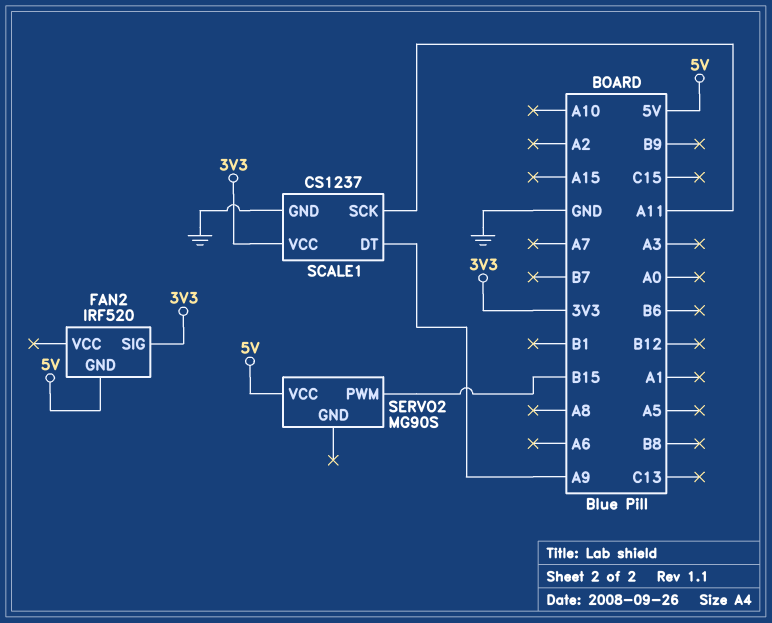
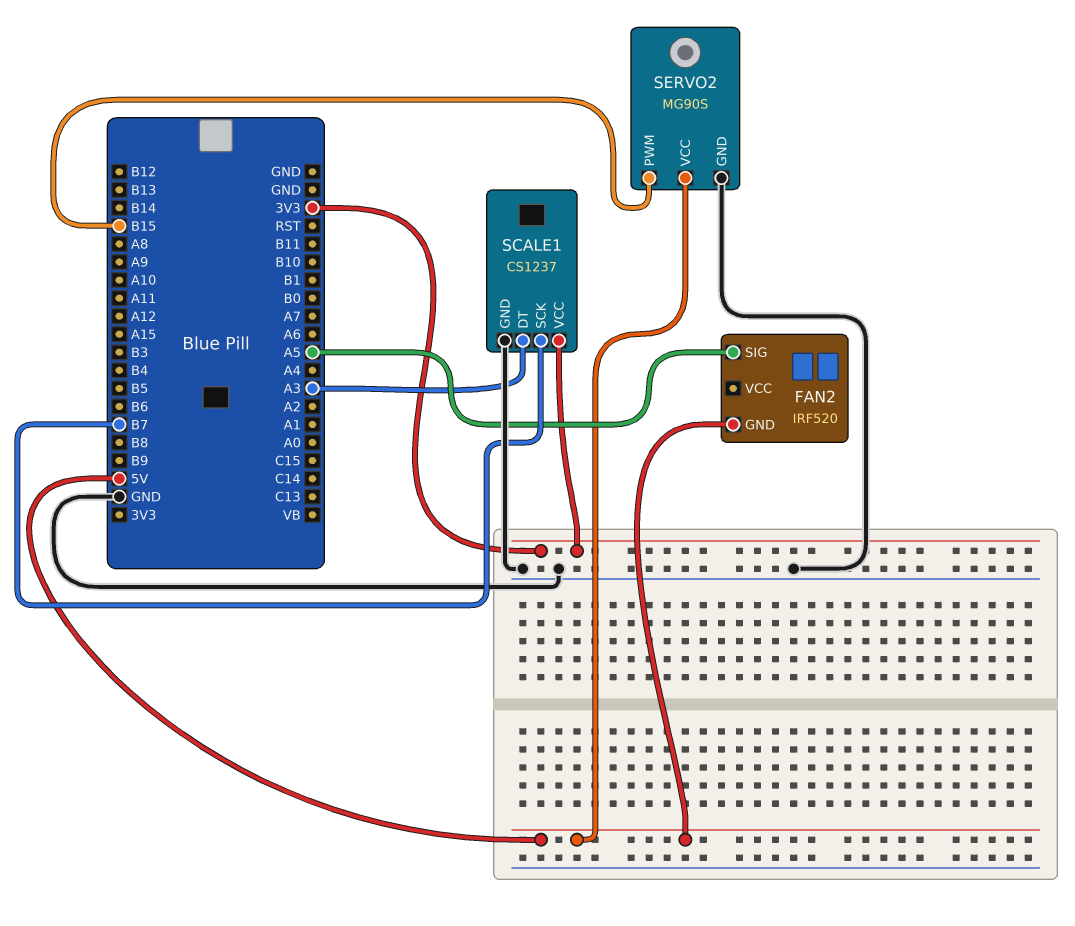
FAN2 pin SIG: 3V3 -> A5
SCALE1 pin DT: A9 -> A3
SCALE1 pin SCK: A11 -> B7
SERVO2 pin GND: none -> GND

